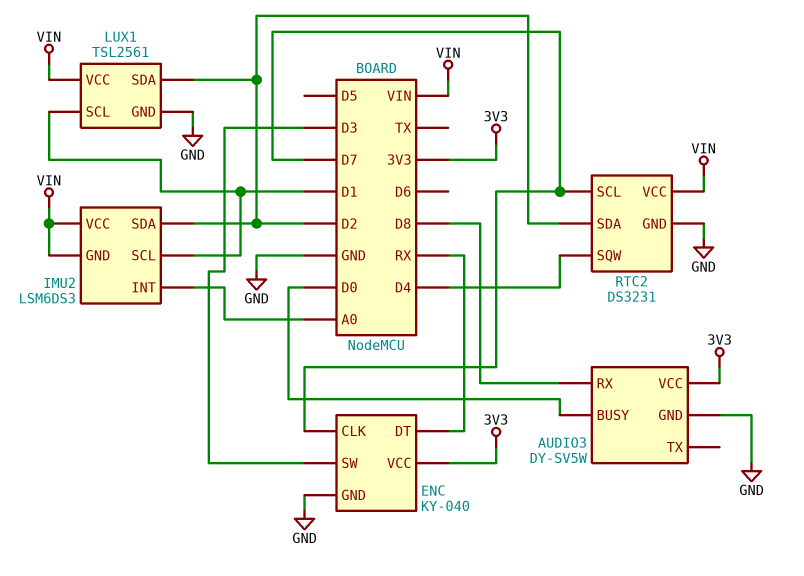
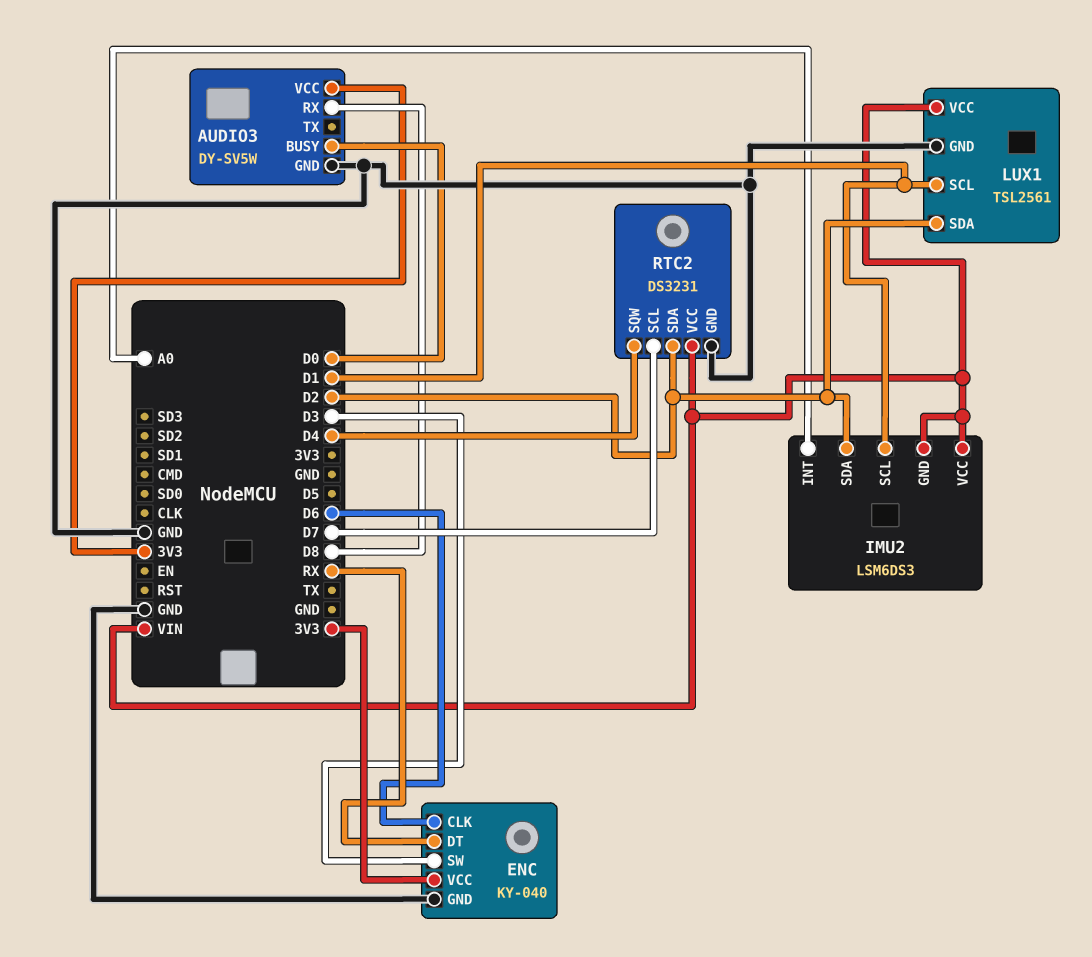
ENC pin CLK: D7 -> D6

